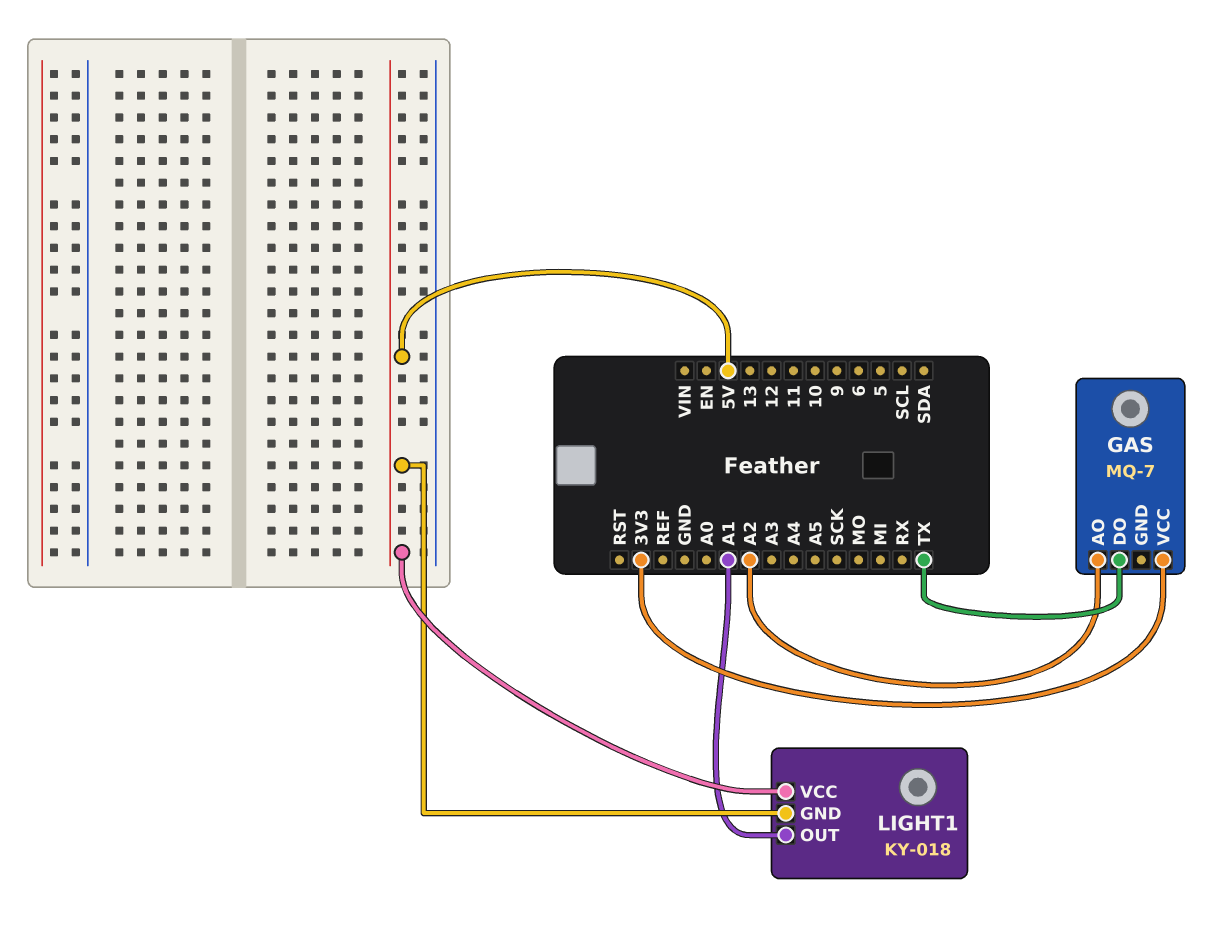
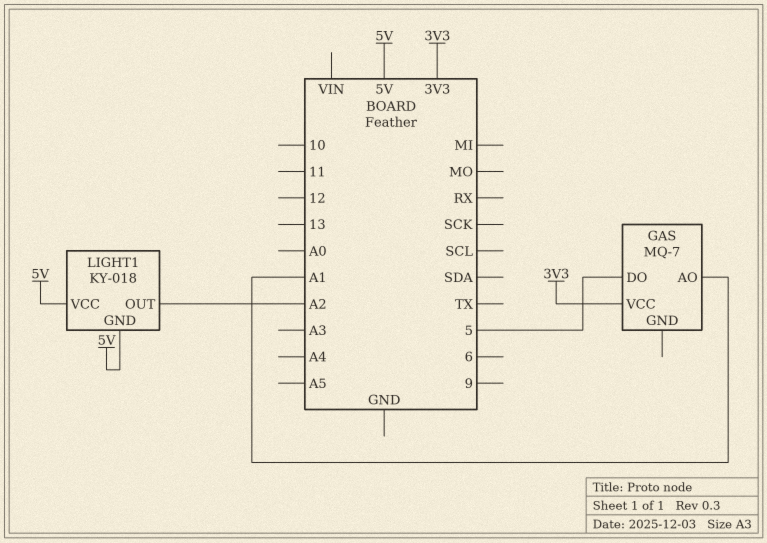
GAS pin AO: A2 -> A1
GAS pin DO: TX -> 5
LIGHT1 pin OUT: A1 -> A2

